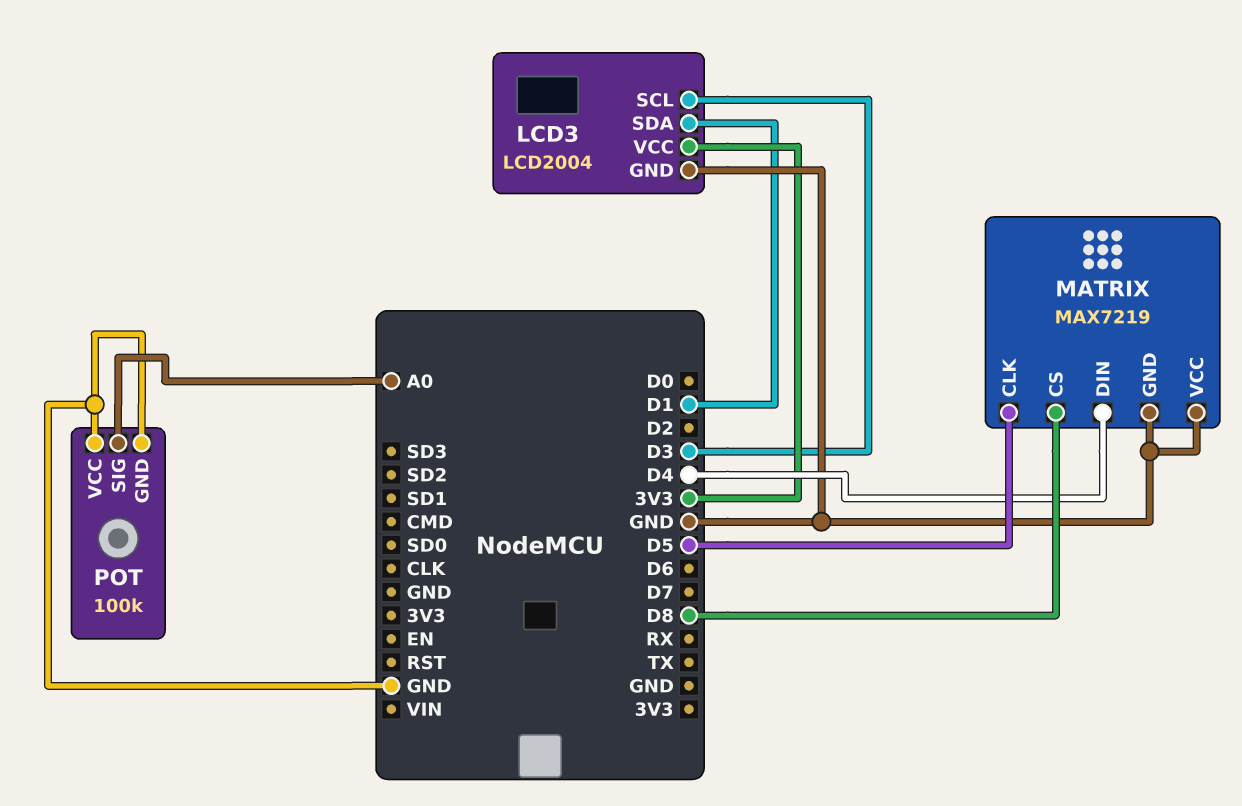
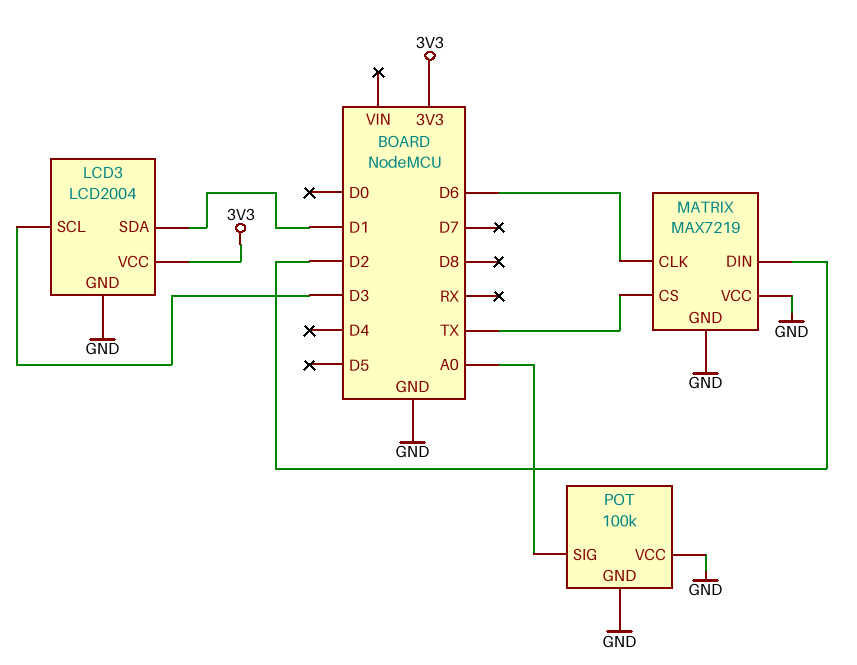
MATRIX pin CLK: D5 -> D6
MATRIX pin CS: D8 -> TX
MATRIX pin DIN: D4 -> D2

